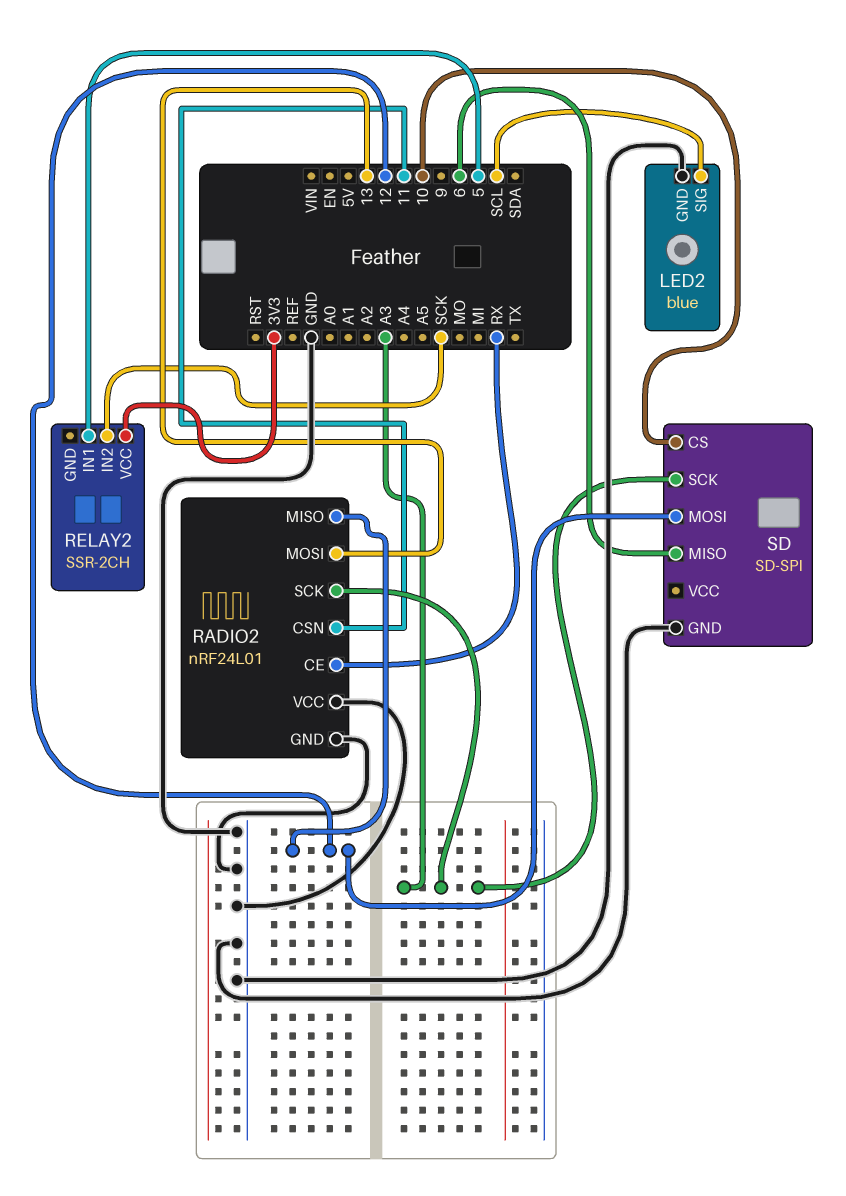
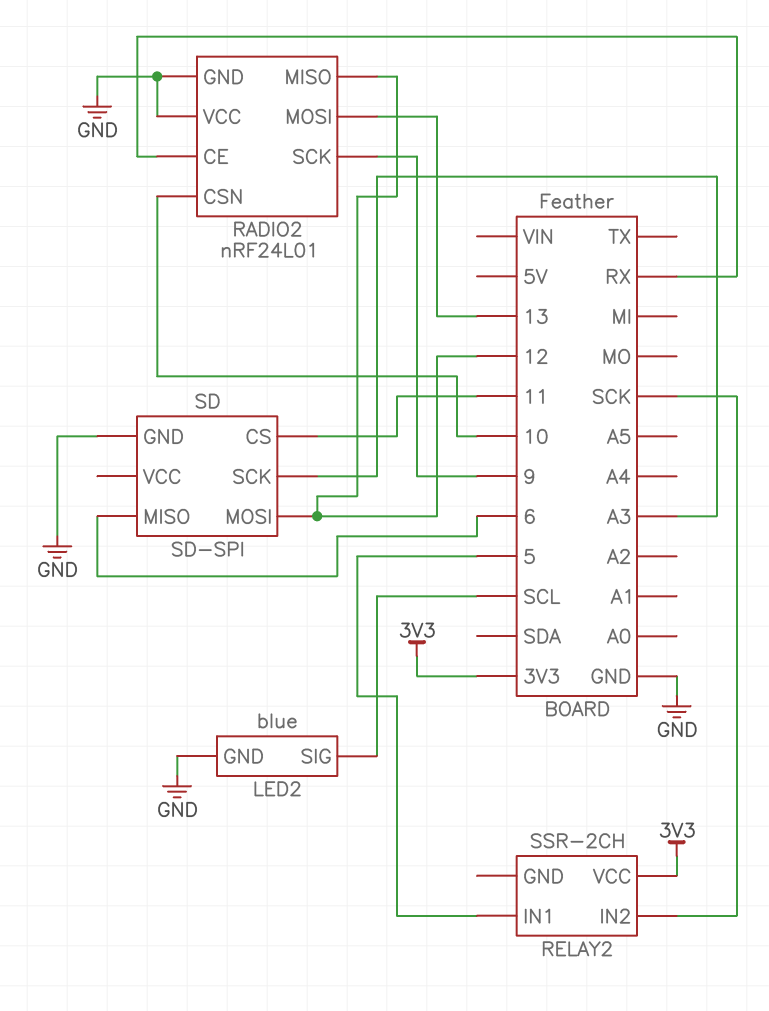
RADIO2 pin CSN: 11 -> 10
RADIO2 pin SCK: A3 -> 9
SD pin CS: 10 -> 11

